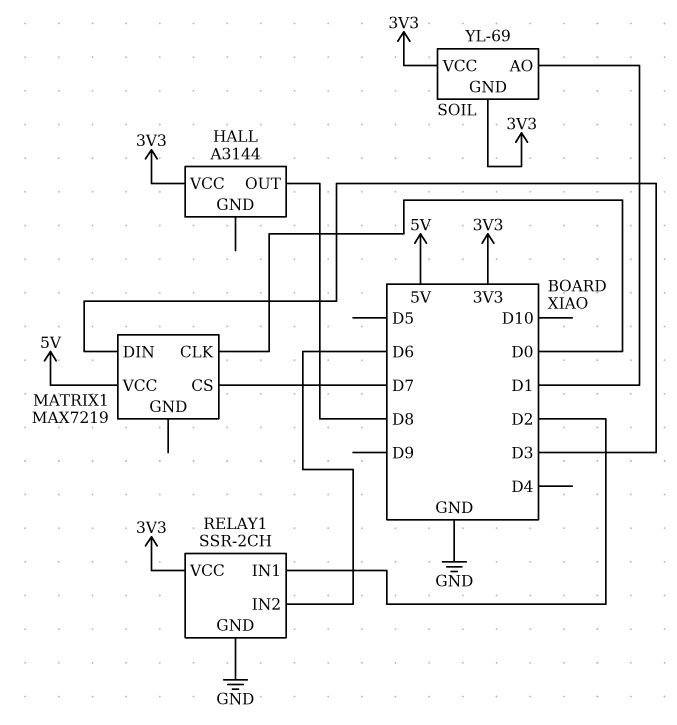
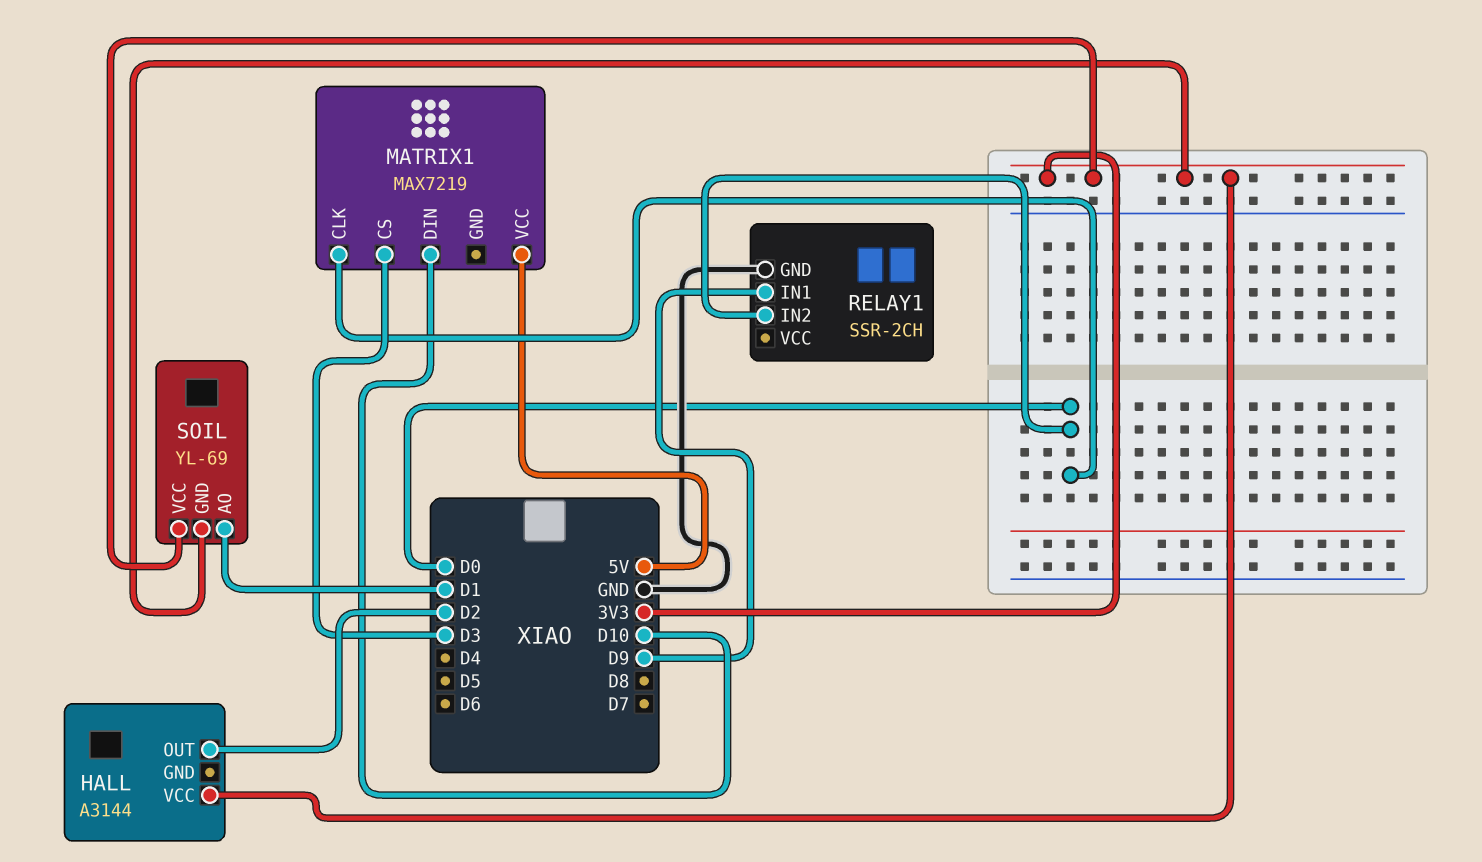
HALL pin OUT: D8 -> D2
MATRIX1 pin CS: D7 -> D3
MATRIX1 pin DIN: D3 -> D10
RELAY1 pin IN1: D2 -> D9
RELAY1 pin IN2: D6 -> D0
RELAY1 pin VCC: 3V3 -> none

